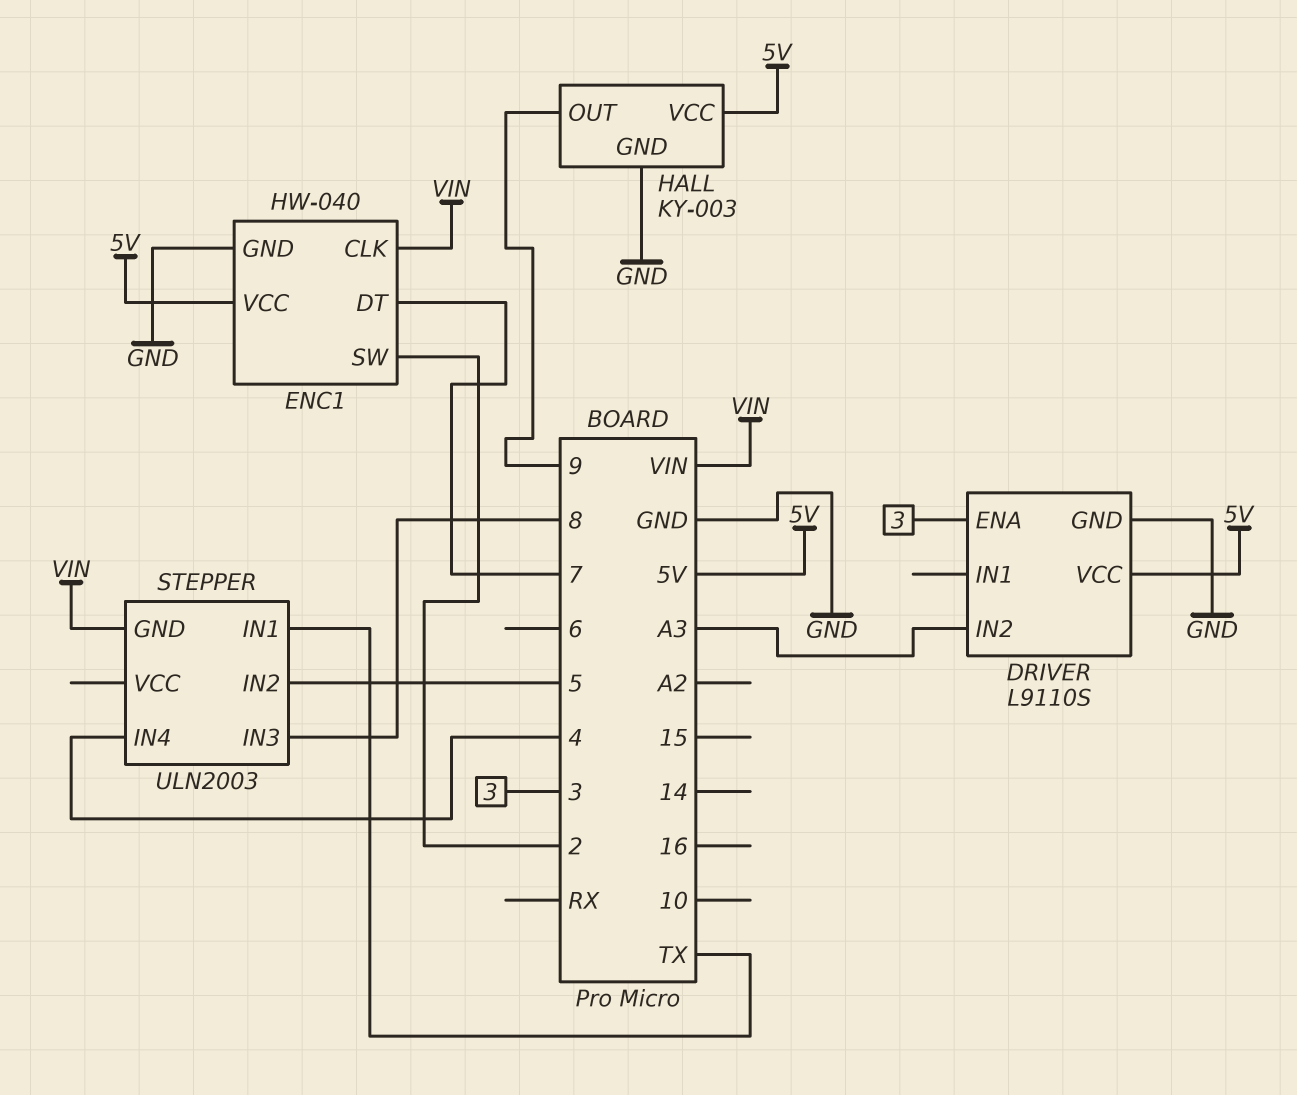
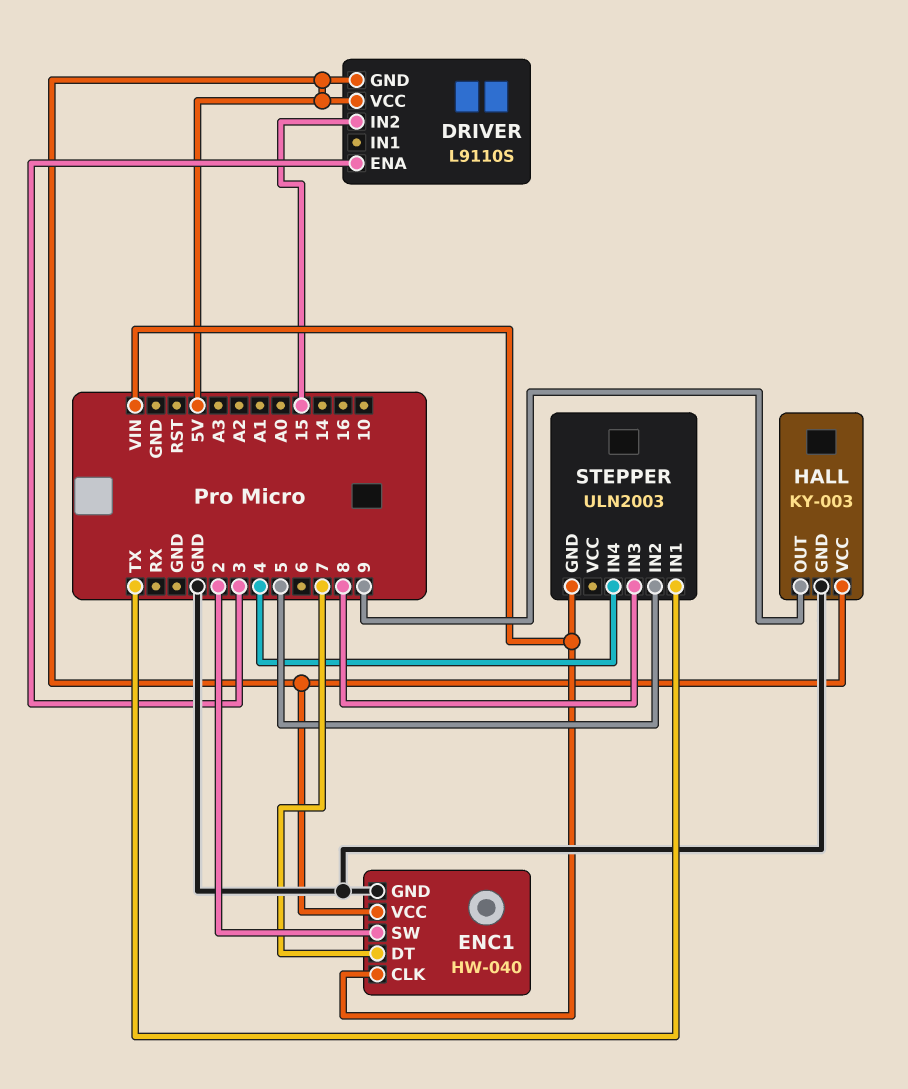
DRIVER pin GND: GND -> 5V
DRIVER pin IN2: A3 -> 15

